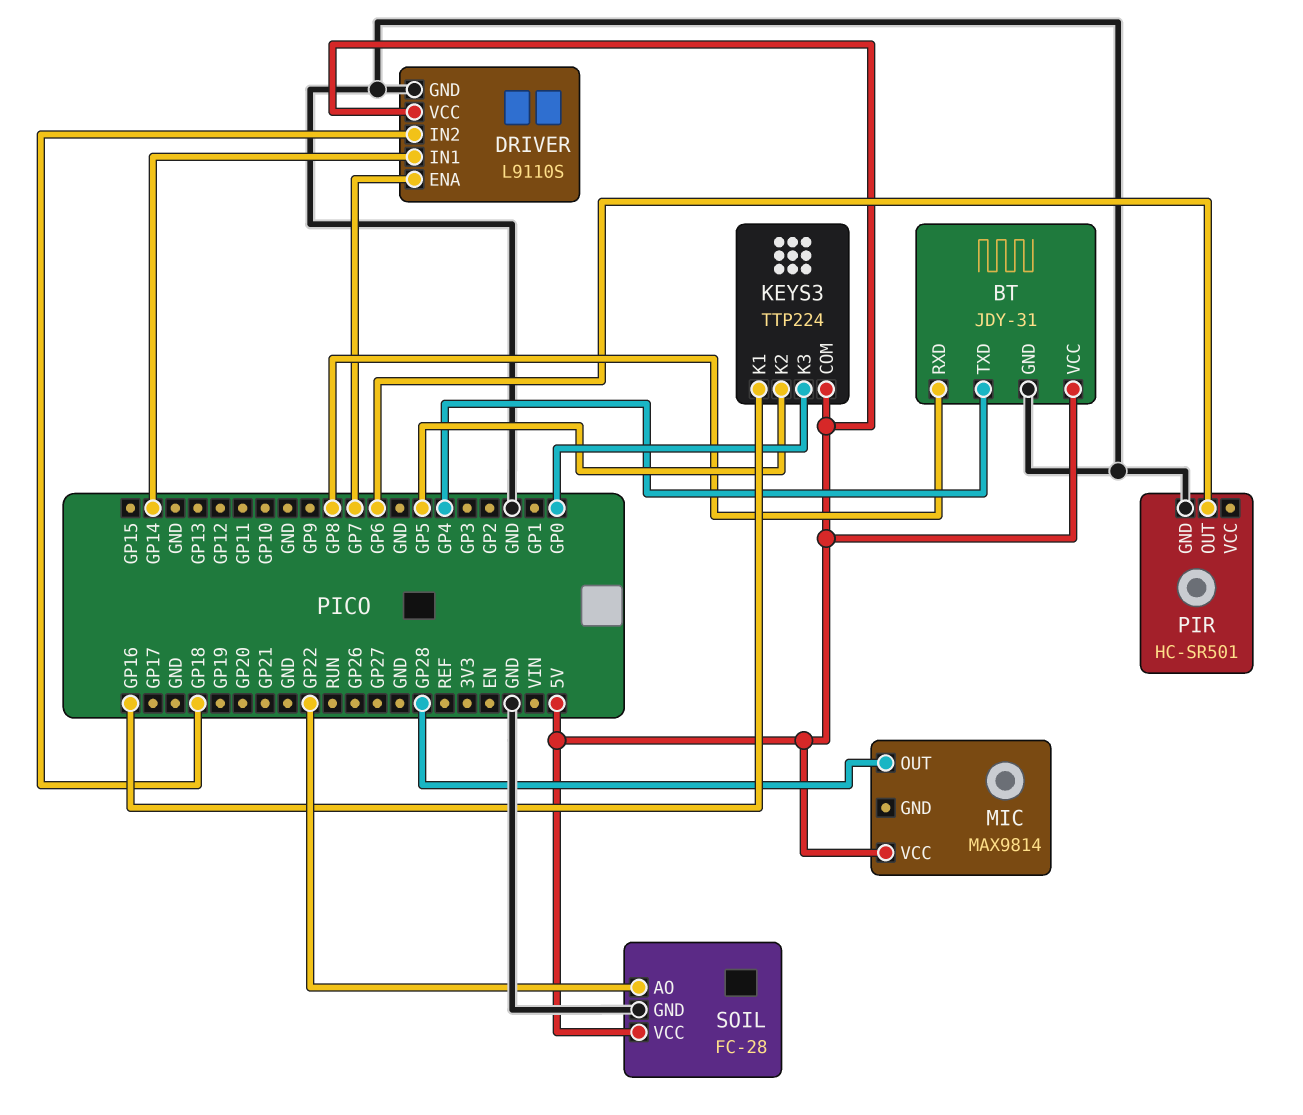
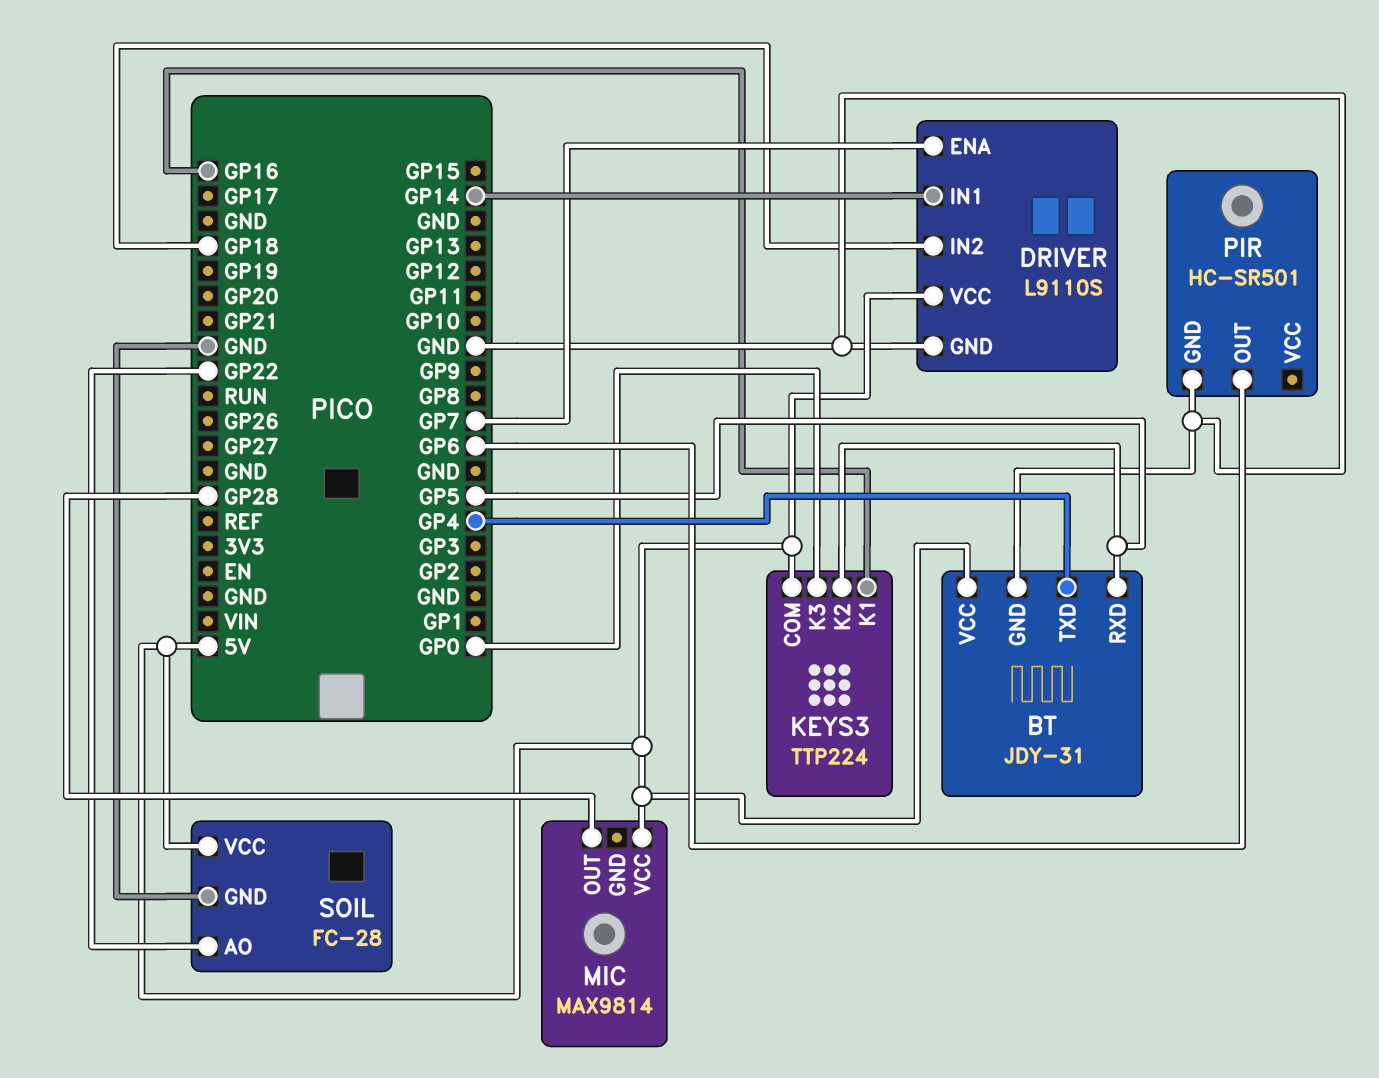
BT pin RXD: GP8 -> GP5

